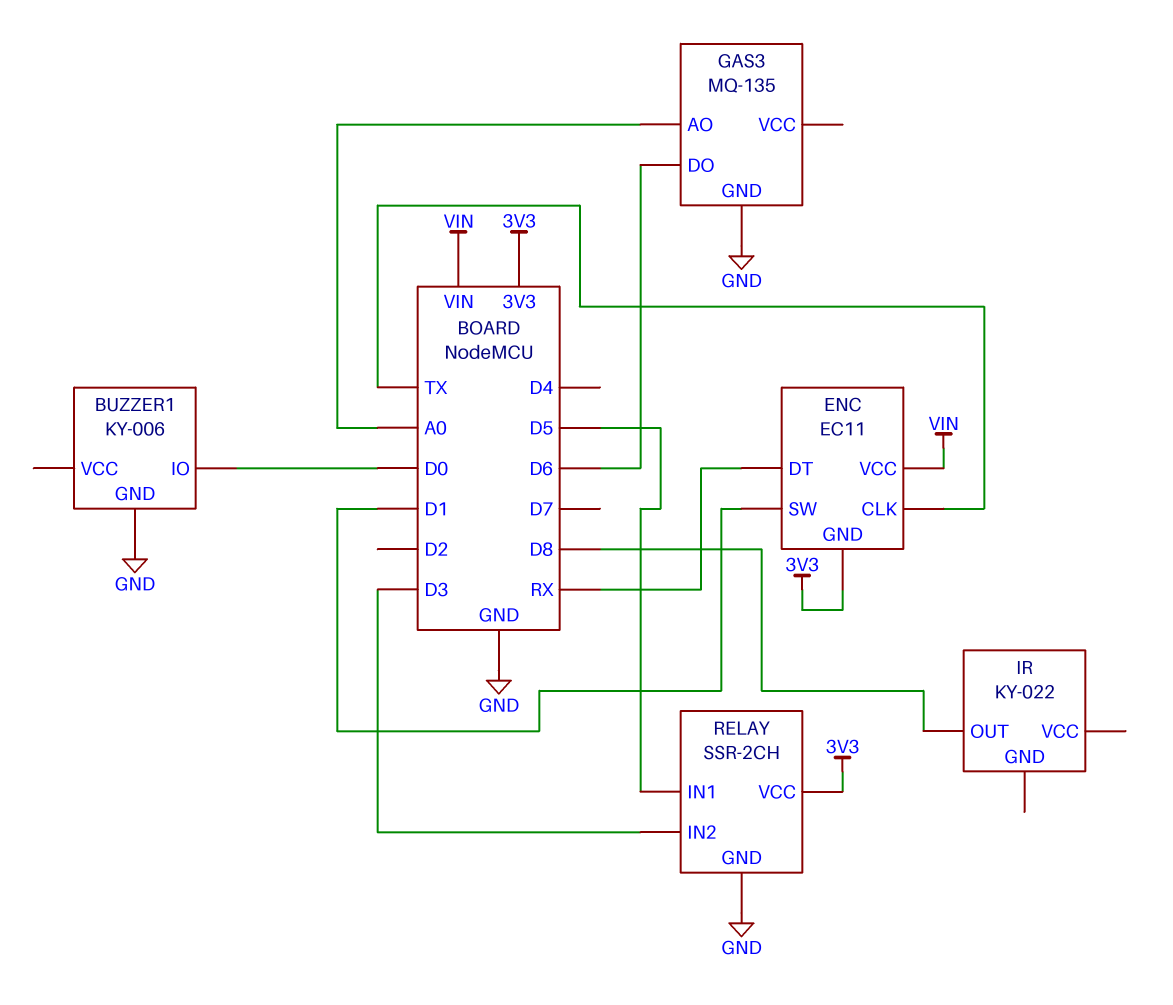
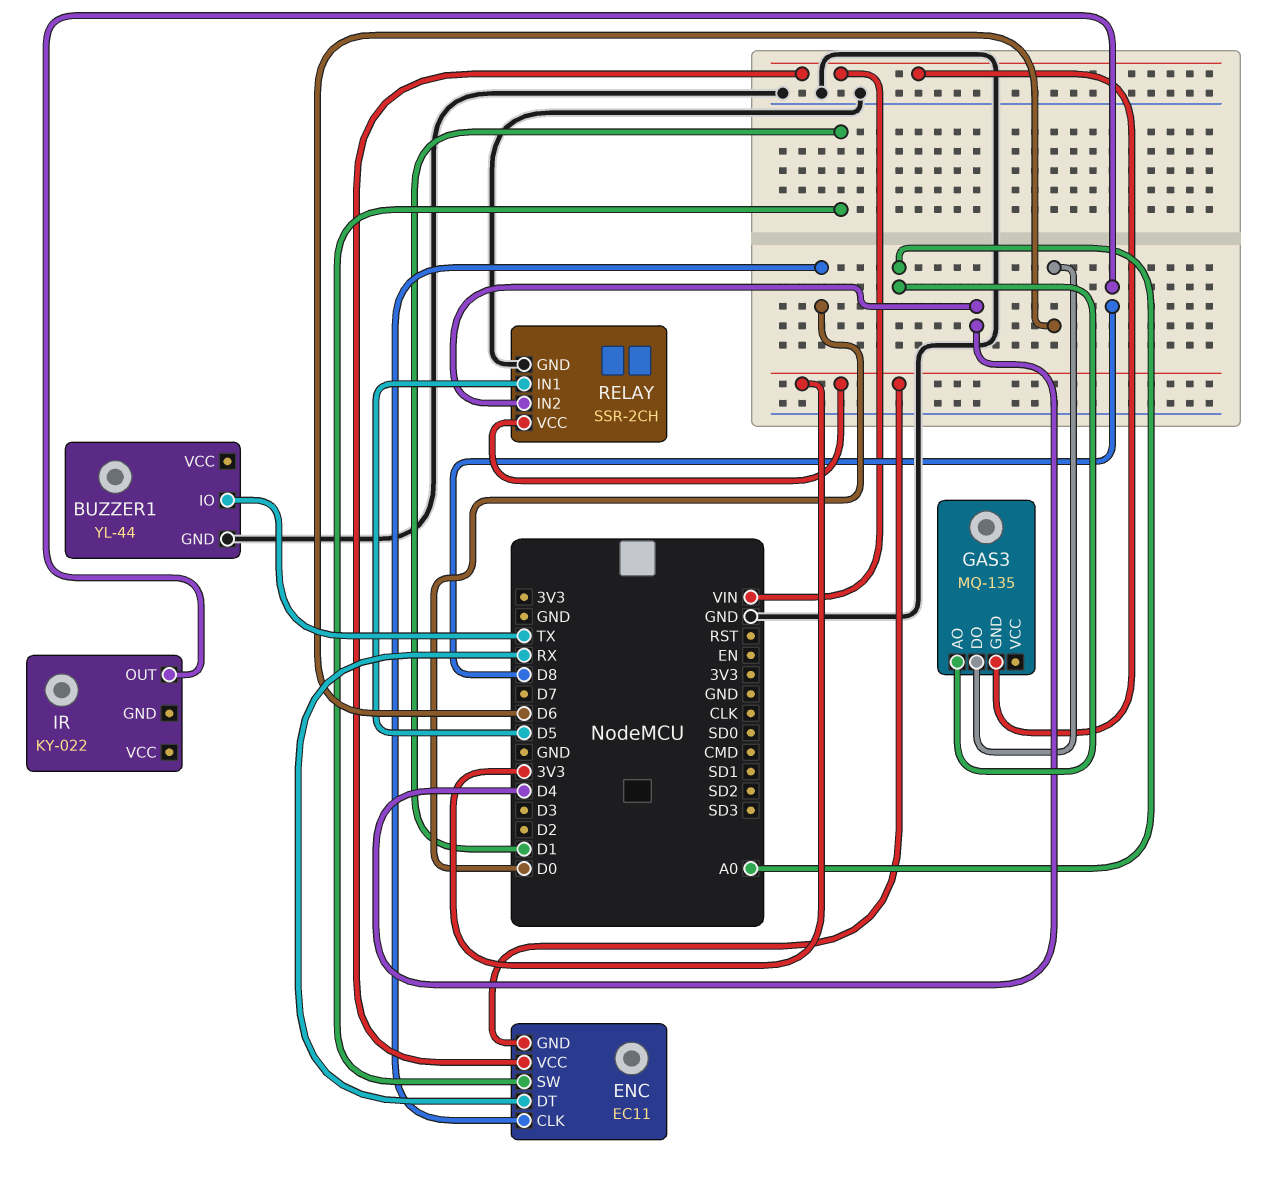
BUZZER1: KY-006 -> YL-44
BUZZER1 pin IO: D0 -> TX
ENC pin CLK: TX -> D0
GAS3 pin GND: GND -> VIN
RELAY pin IN2: D3 -> D4

